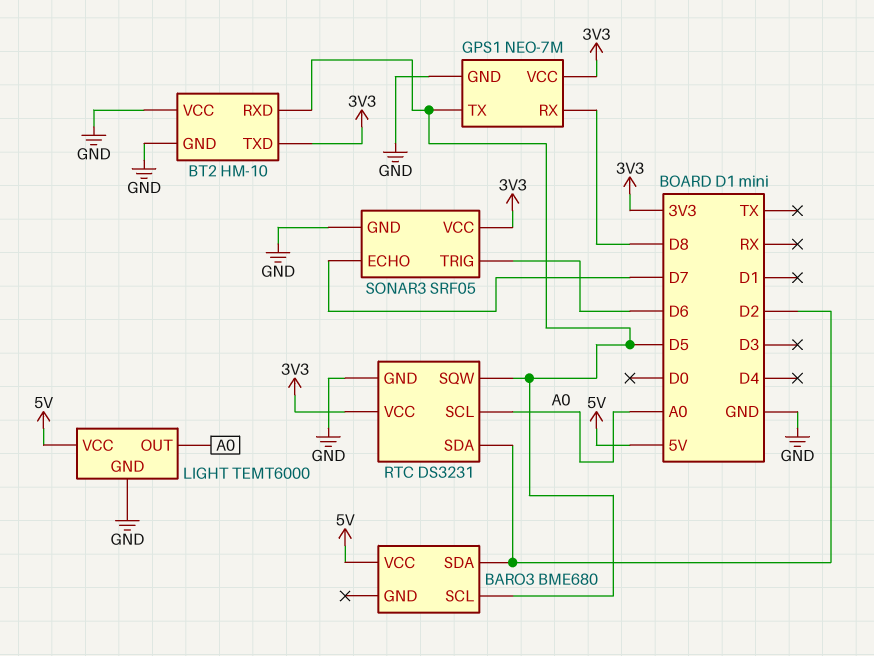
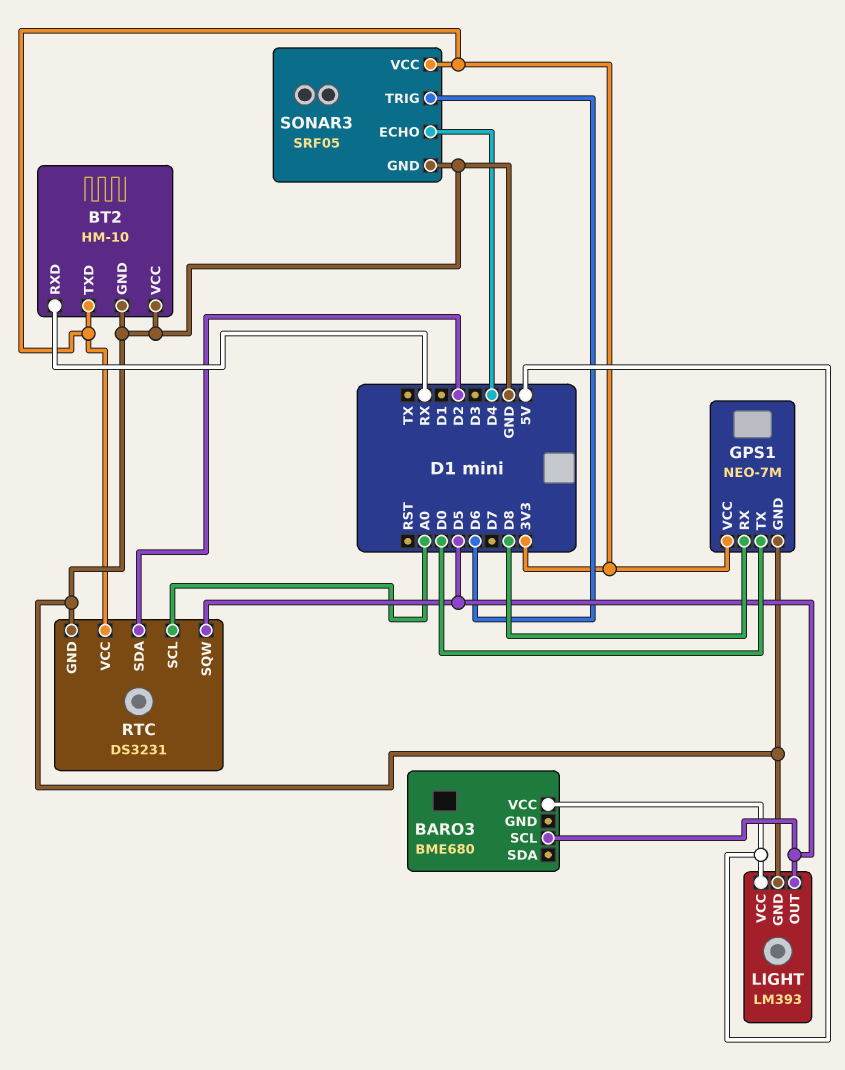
BARO3 pin SDA: D2 -> none
BT2 pin RXD: D5 -> RX
GPS1 pin TX: D5 -> D0
LIGHT: TEMT6000 -> LM393
LIGHT pin OUT: A0 -> D5
SONAR3 pin ECHO: D7 -> D4

